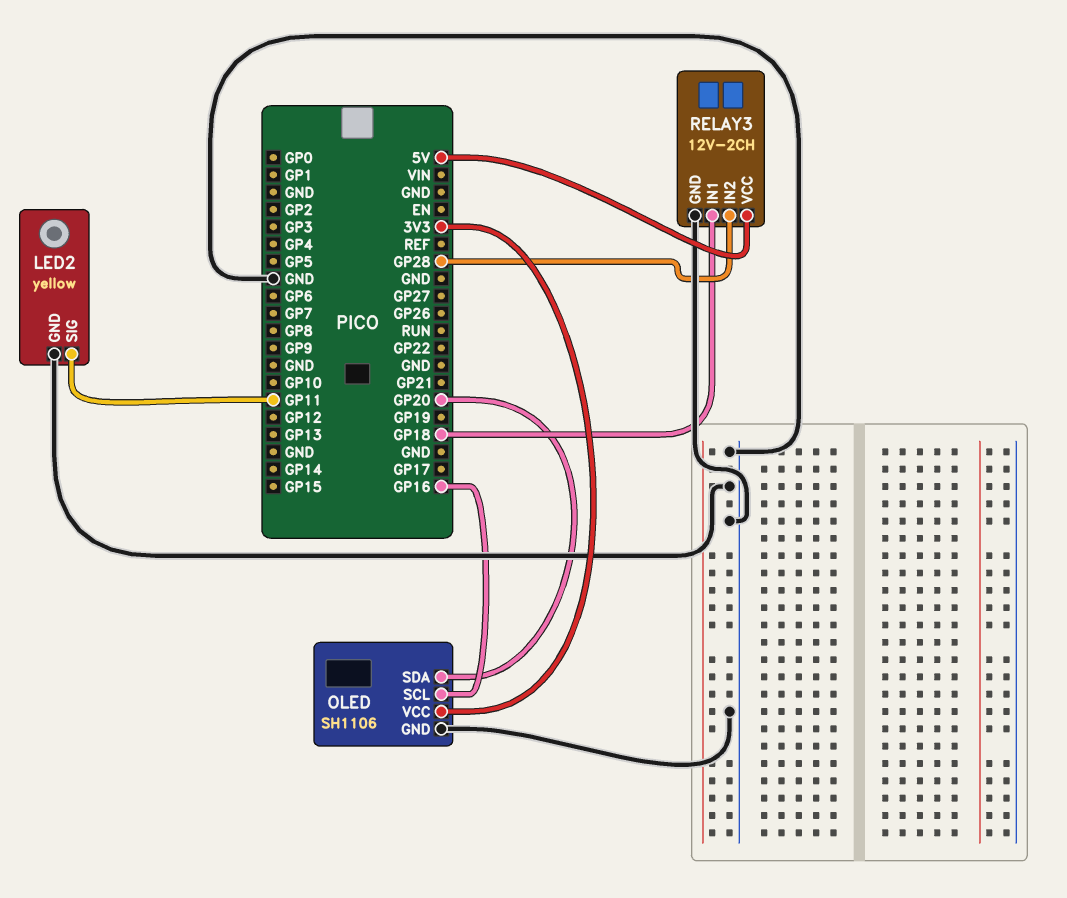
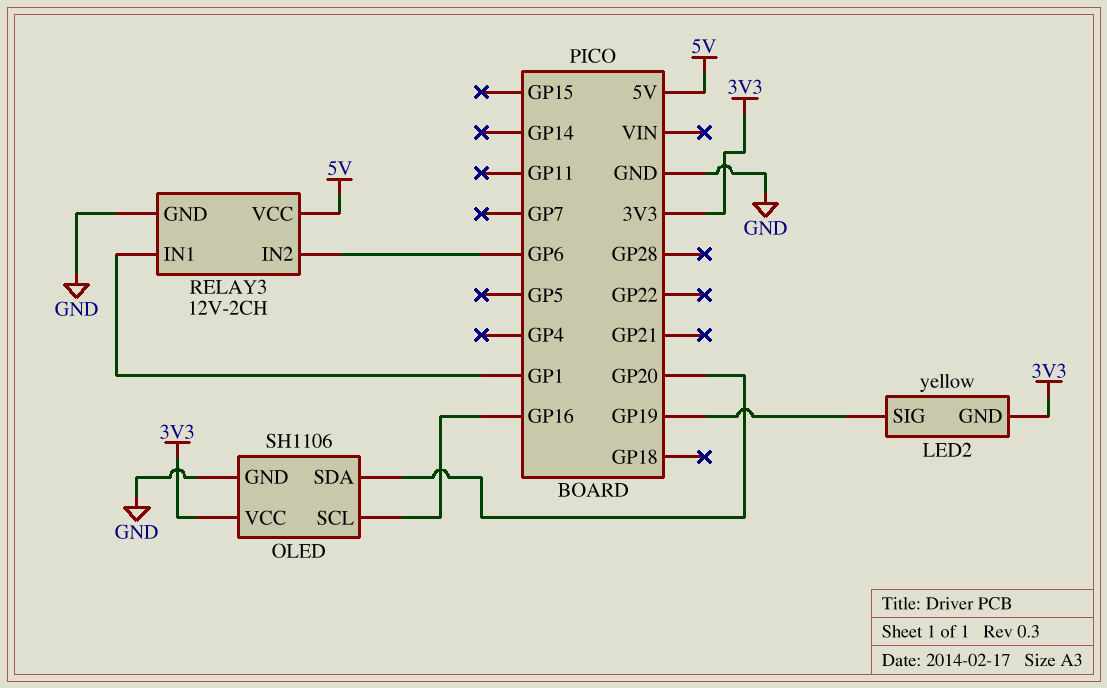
LED2 pin GND: GND -> 3V3
LED2 pin SIG: GP11 -> GP19
RELAY3 pin IN1: GP18 -> GP1
RELAY3 pin IN2: GP28 -> GP6

